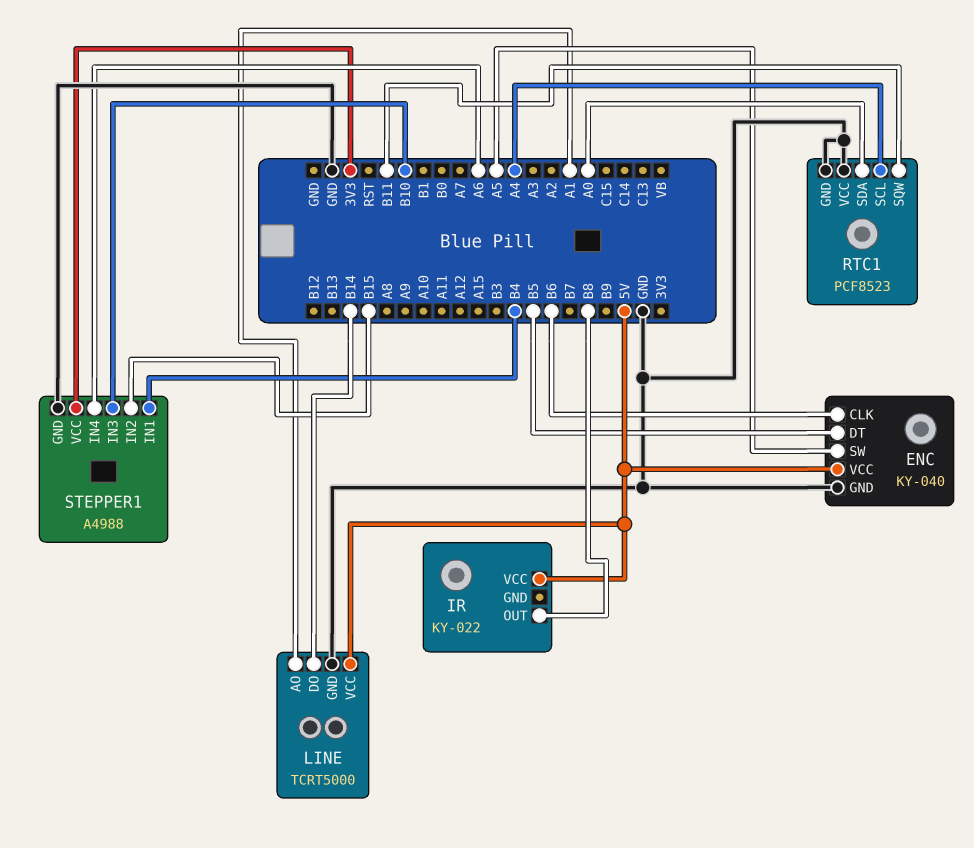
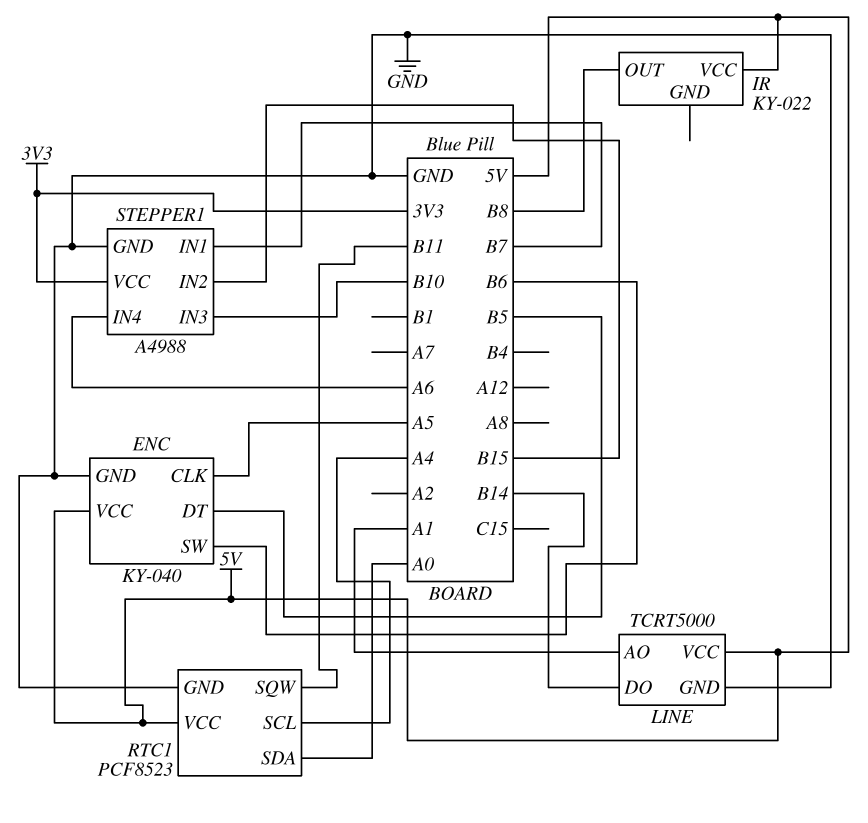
ENC pin CLK: B6 -> A5
ENC pin SW: A5 -> B6
RTC1 pin VCC: GND -> 5V
STEPPER1 pin IN1: B4 -> B7

